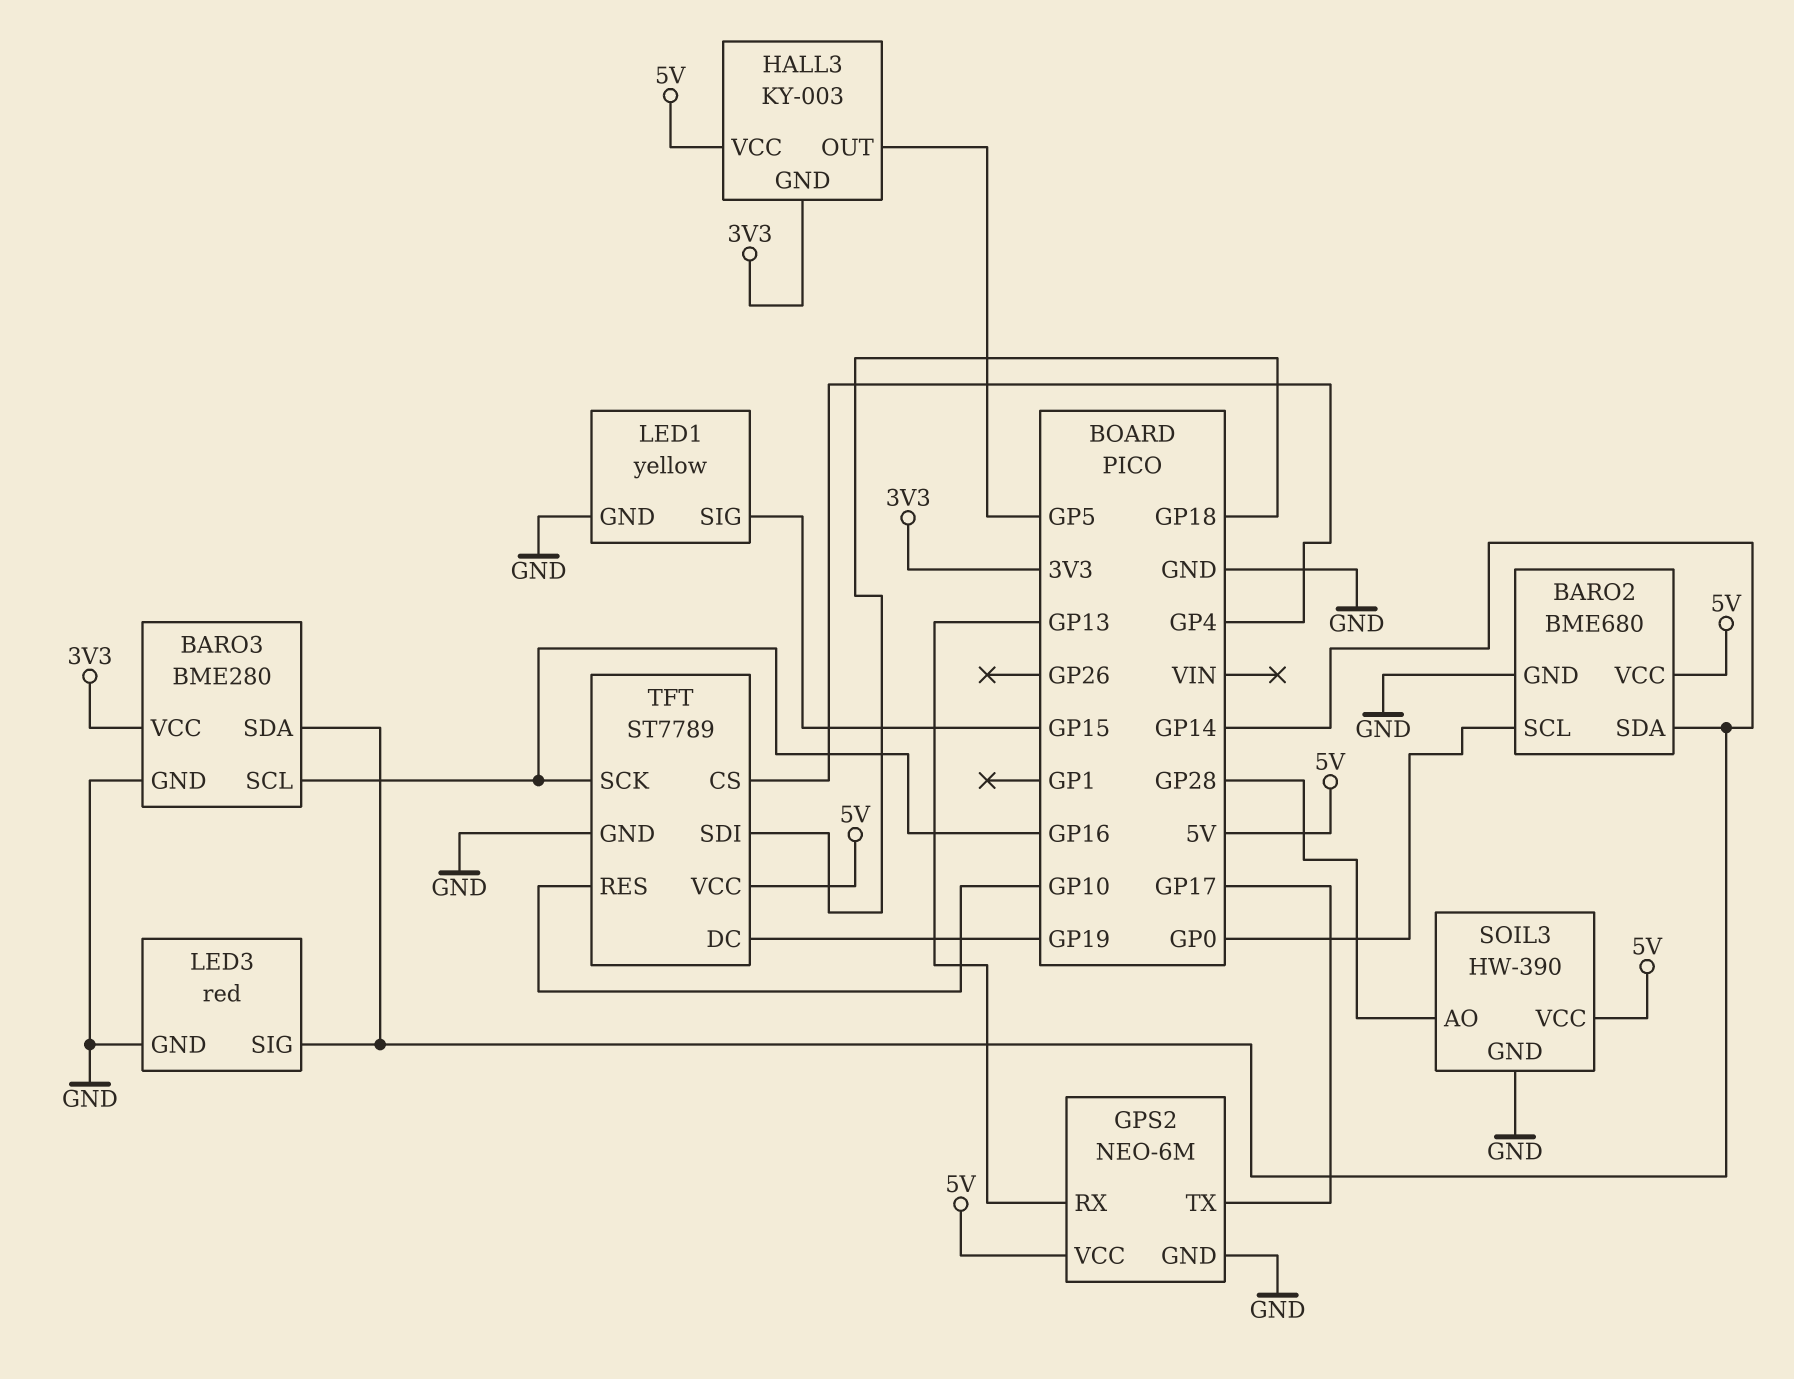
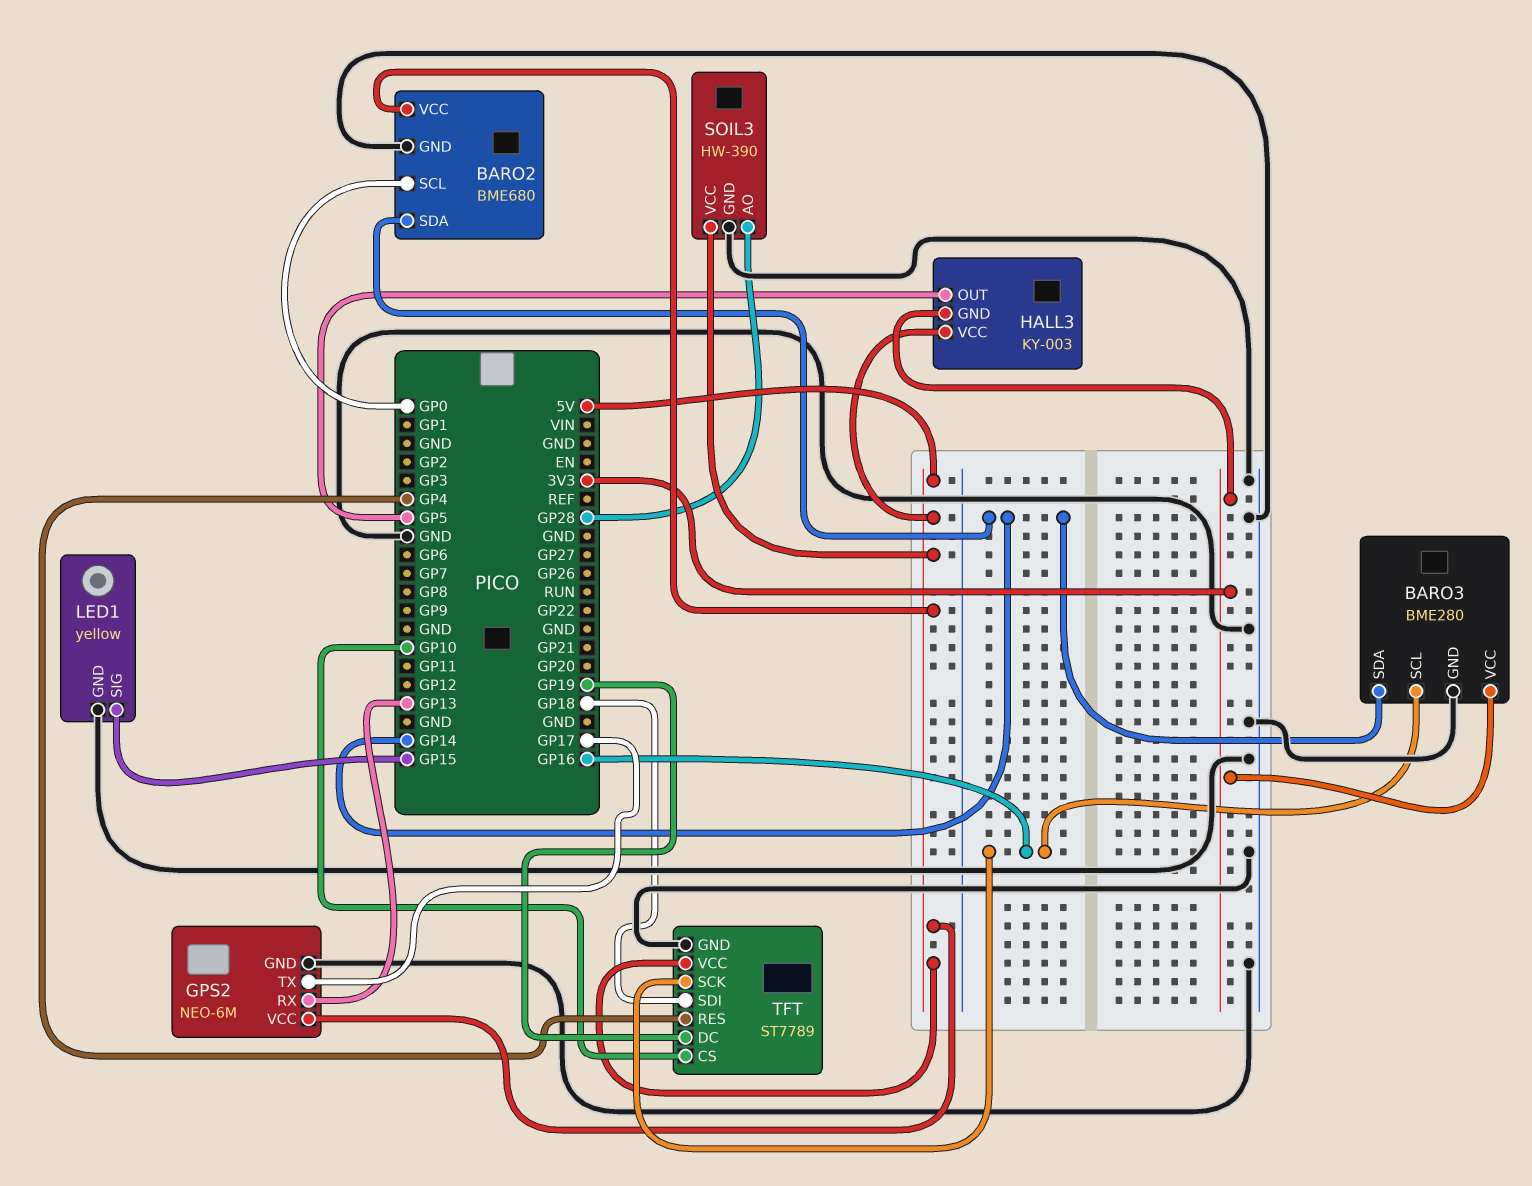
LED3: red -> none
LED3 pin GND: GND -> none
LED3 pin SIG: GP14 -> none
TFT pin CS: GP4 -> GP10
TFT pin RES: GP10 -> GP4

